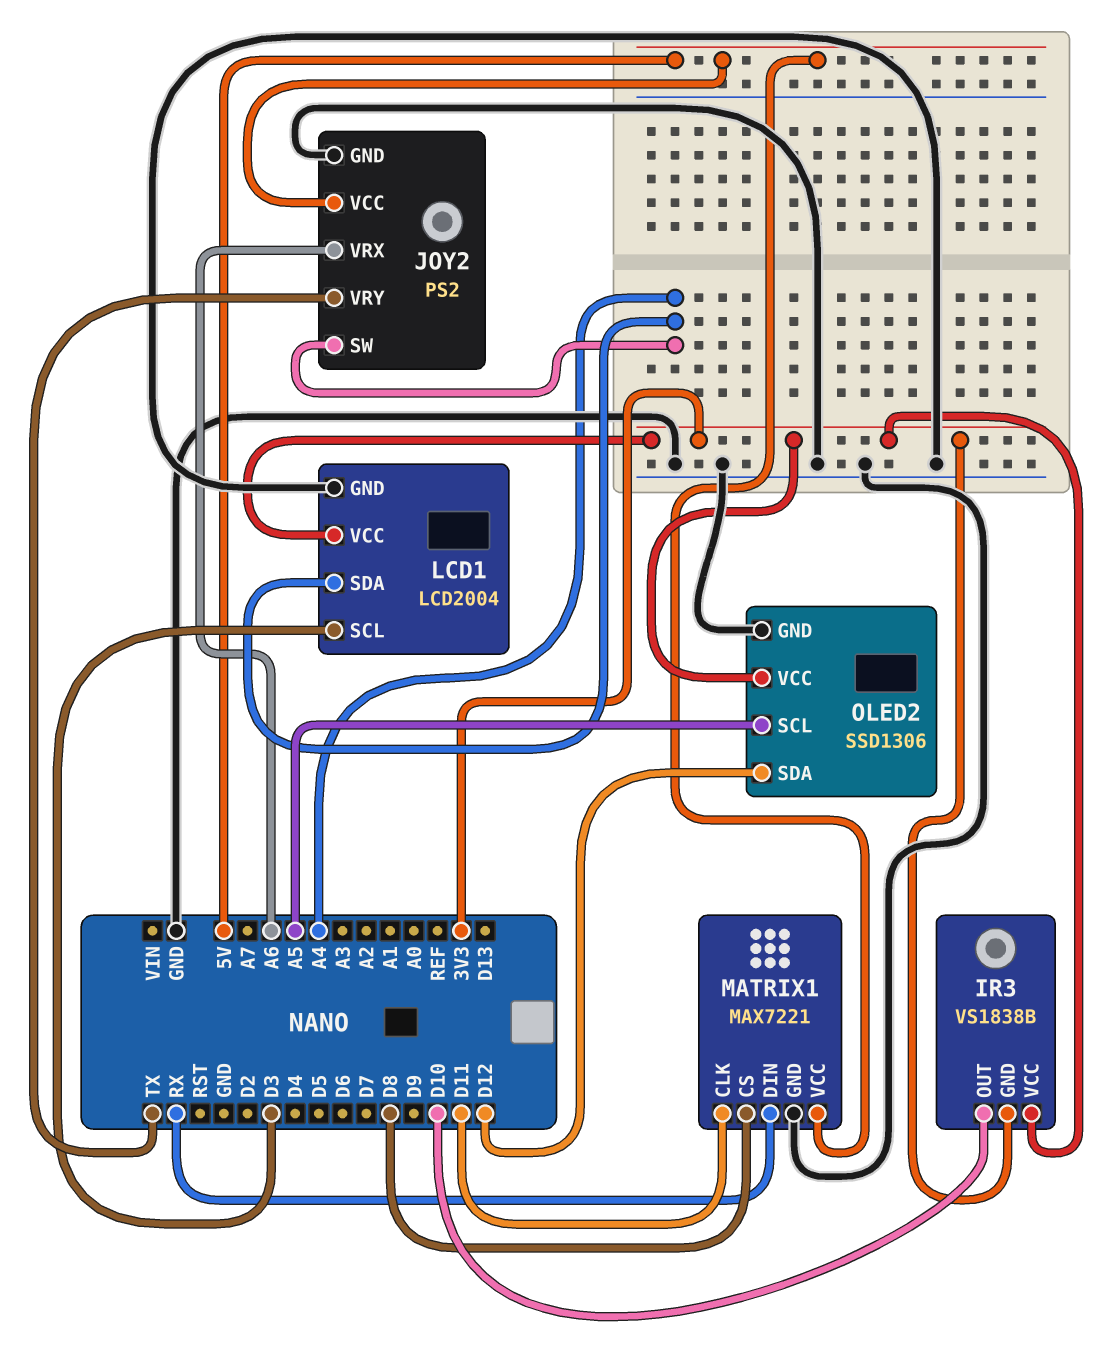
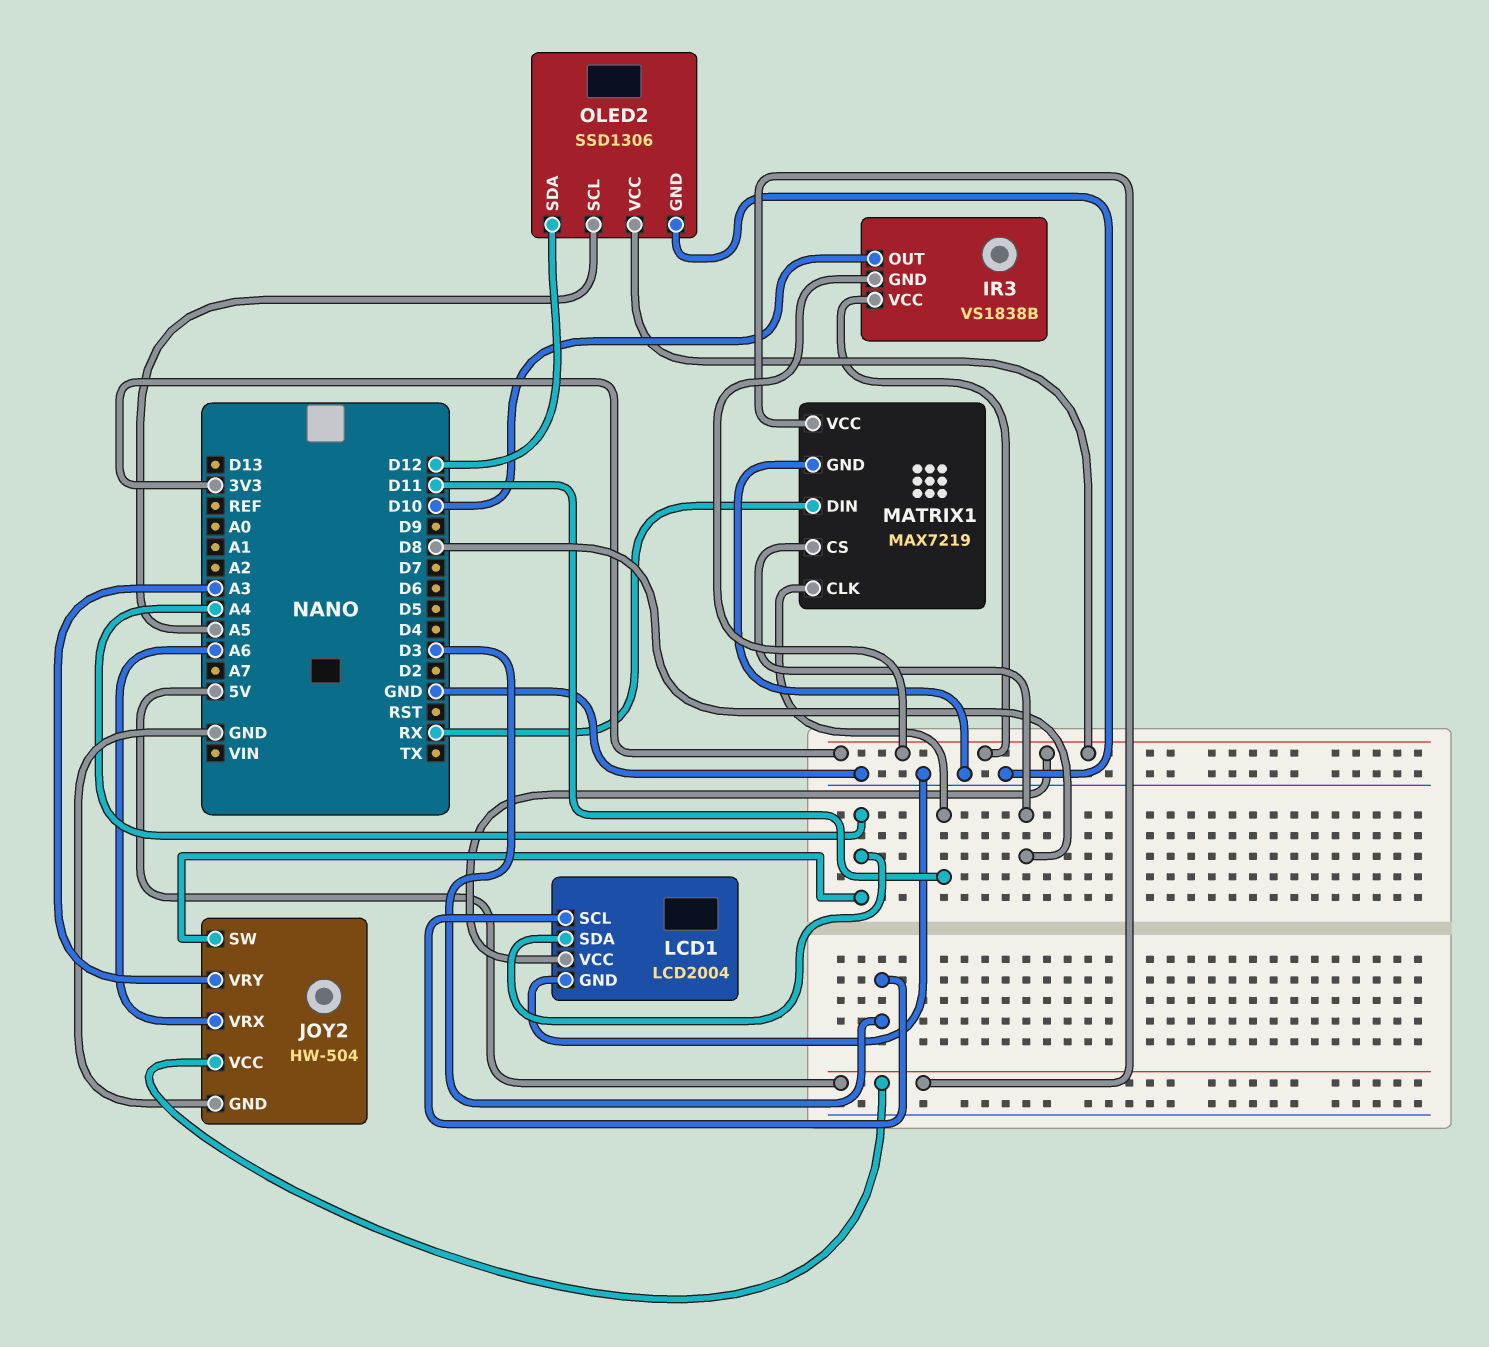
JOY2: PS2 -> HW-504
JOY2 pin VRY: TX -> A3
MATRIX1: MAX7221 -> MAX7219

